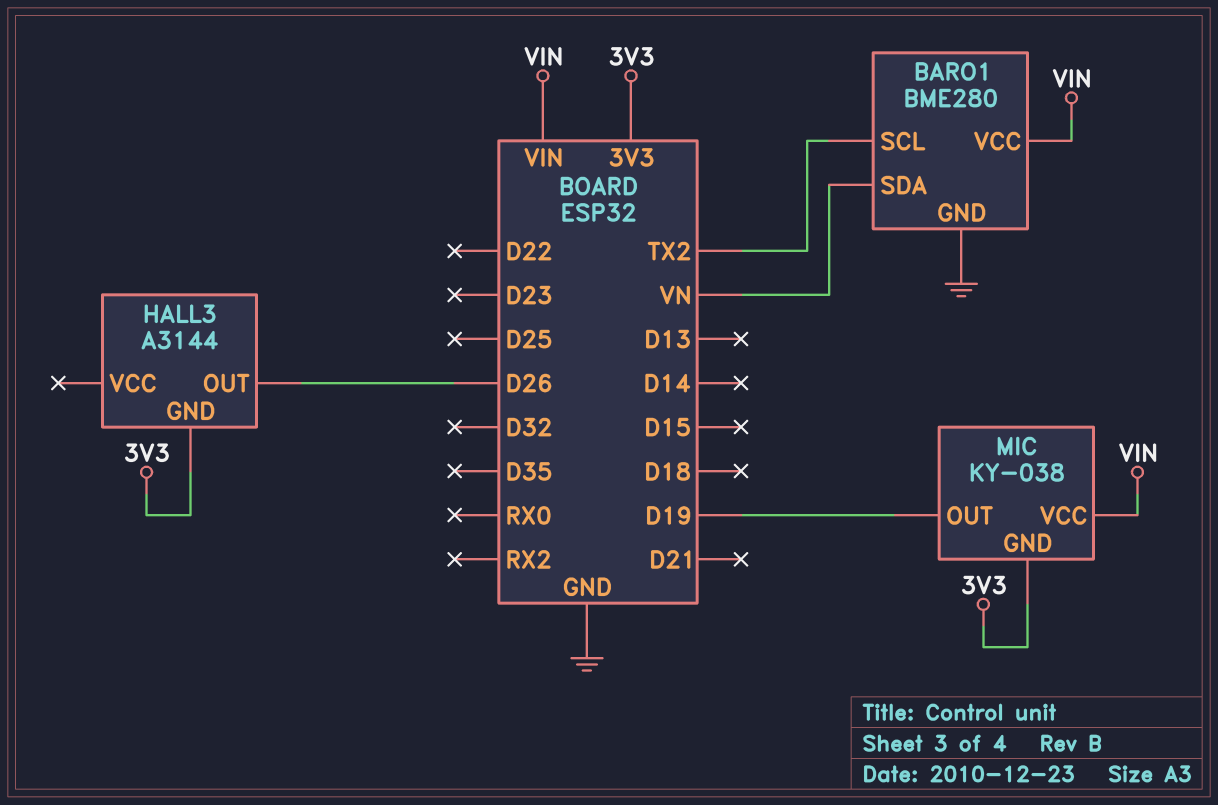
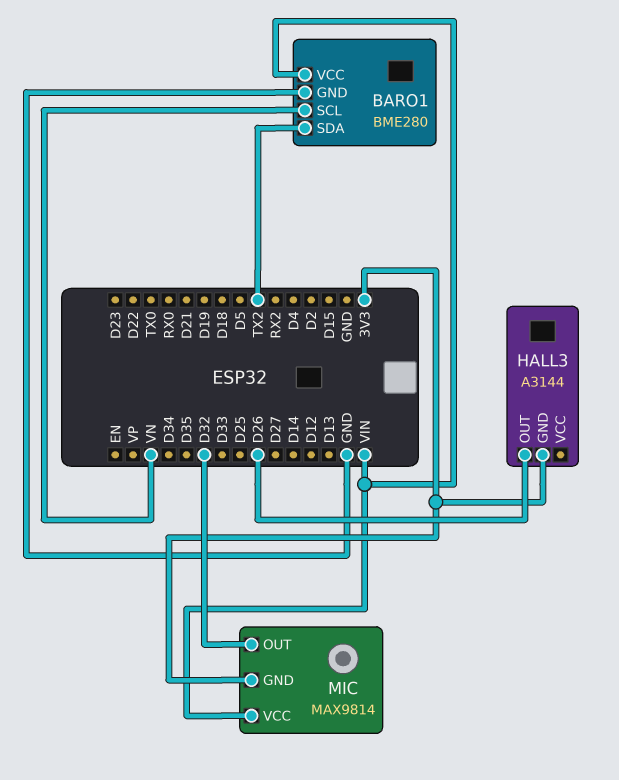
BARO1 pin SCL: TX2 -> VN
BARO1 pin SDA: VN -> TX2
MIC: KY-038 -> MAX9814
MIC pin OUT: D19 -> D32

